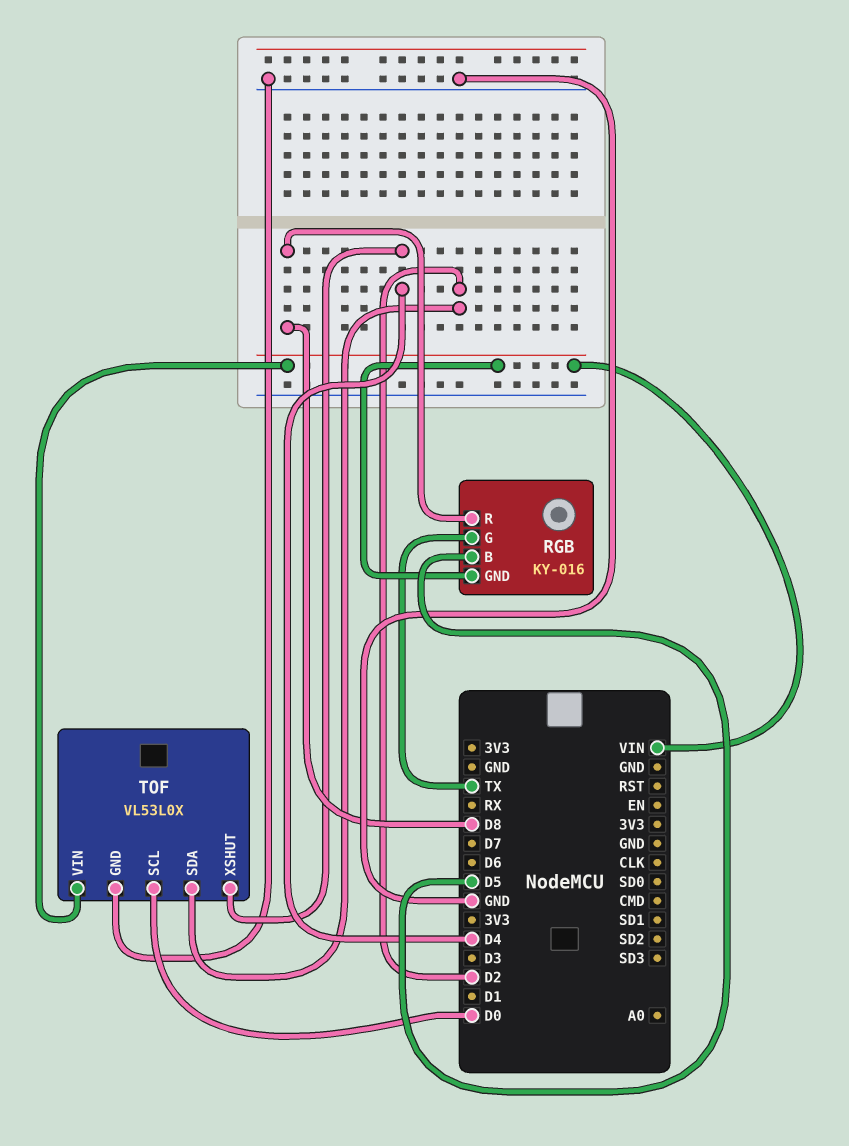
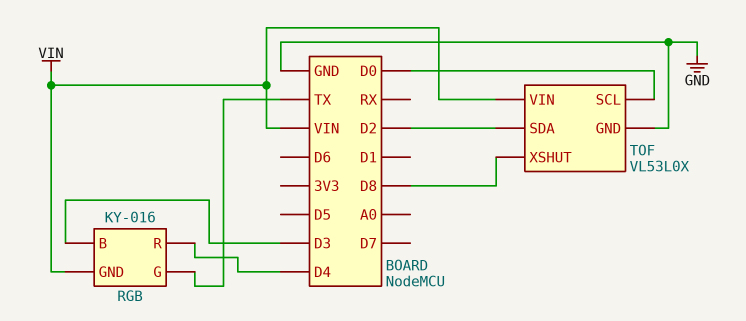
RGB pin B: D5 -> D3
RGB pin R: D8 -> D4
TOF pin XSHUT: D4 -> D8

